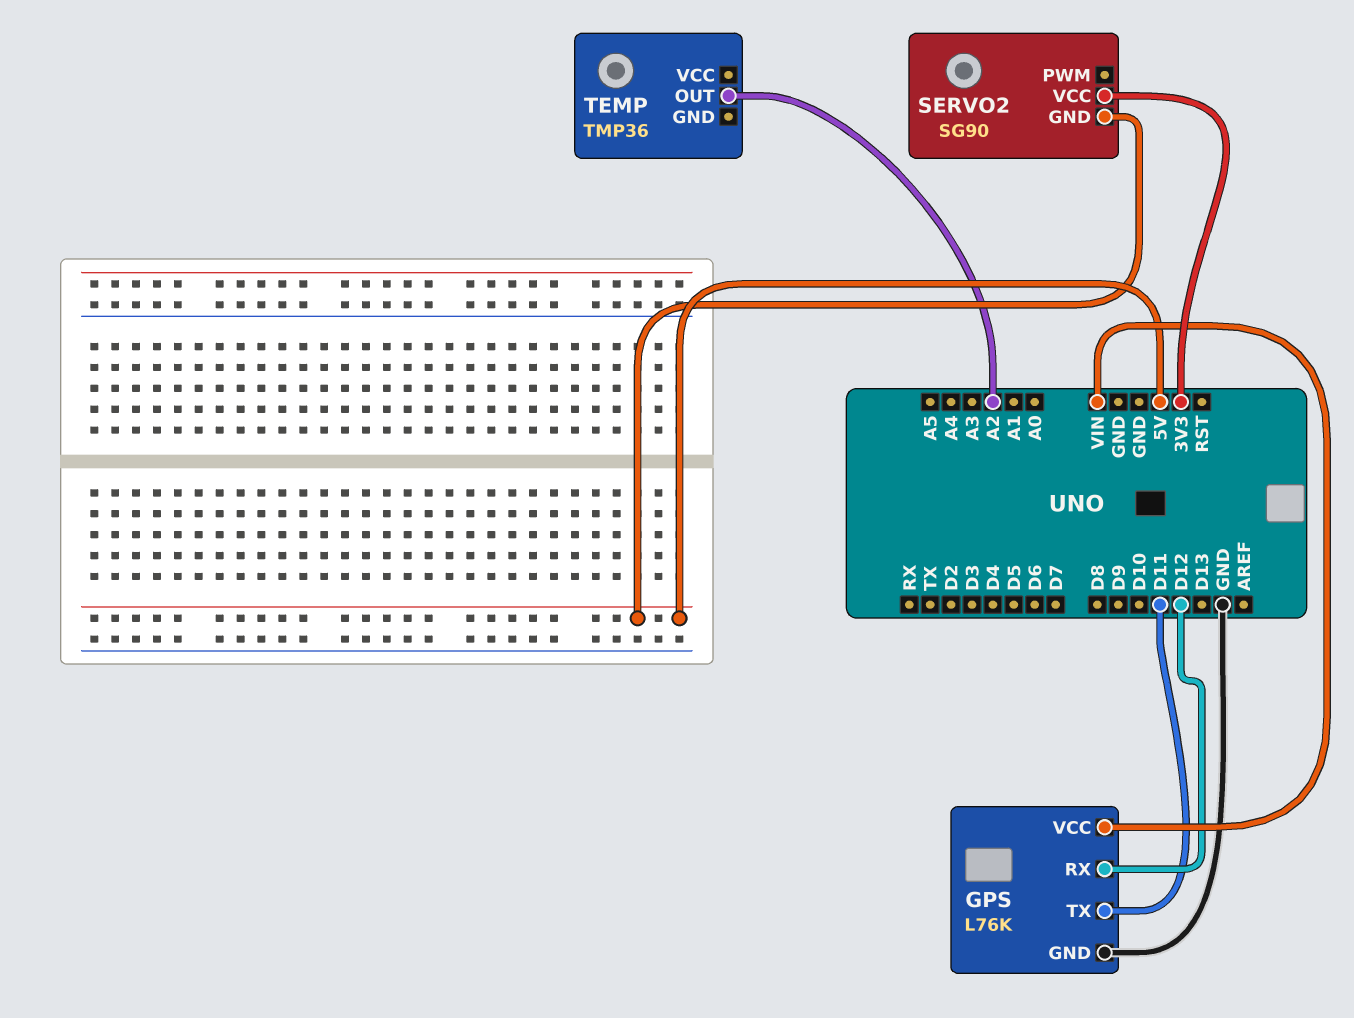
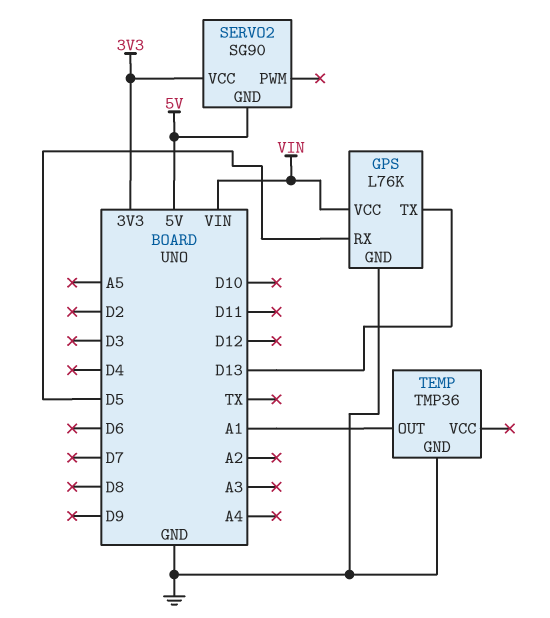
GPS pin RX: D12 -> D5
GPS pin TX: D11 -> D13
TEMP pin GND: none -> GND
TEMP pin OUT: A2 -> A1

